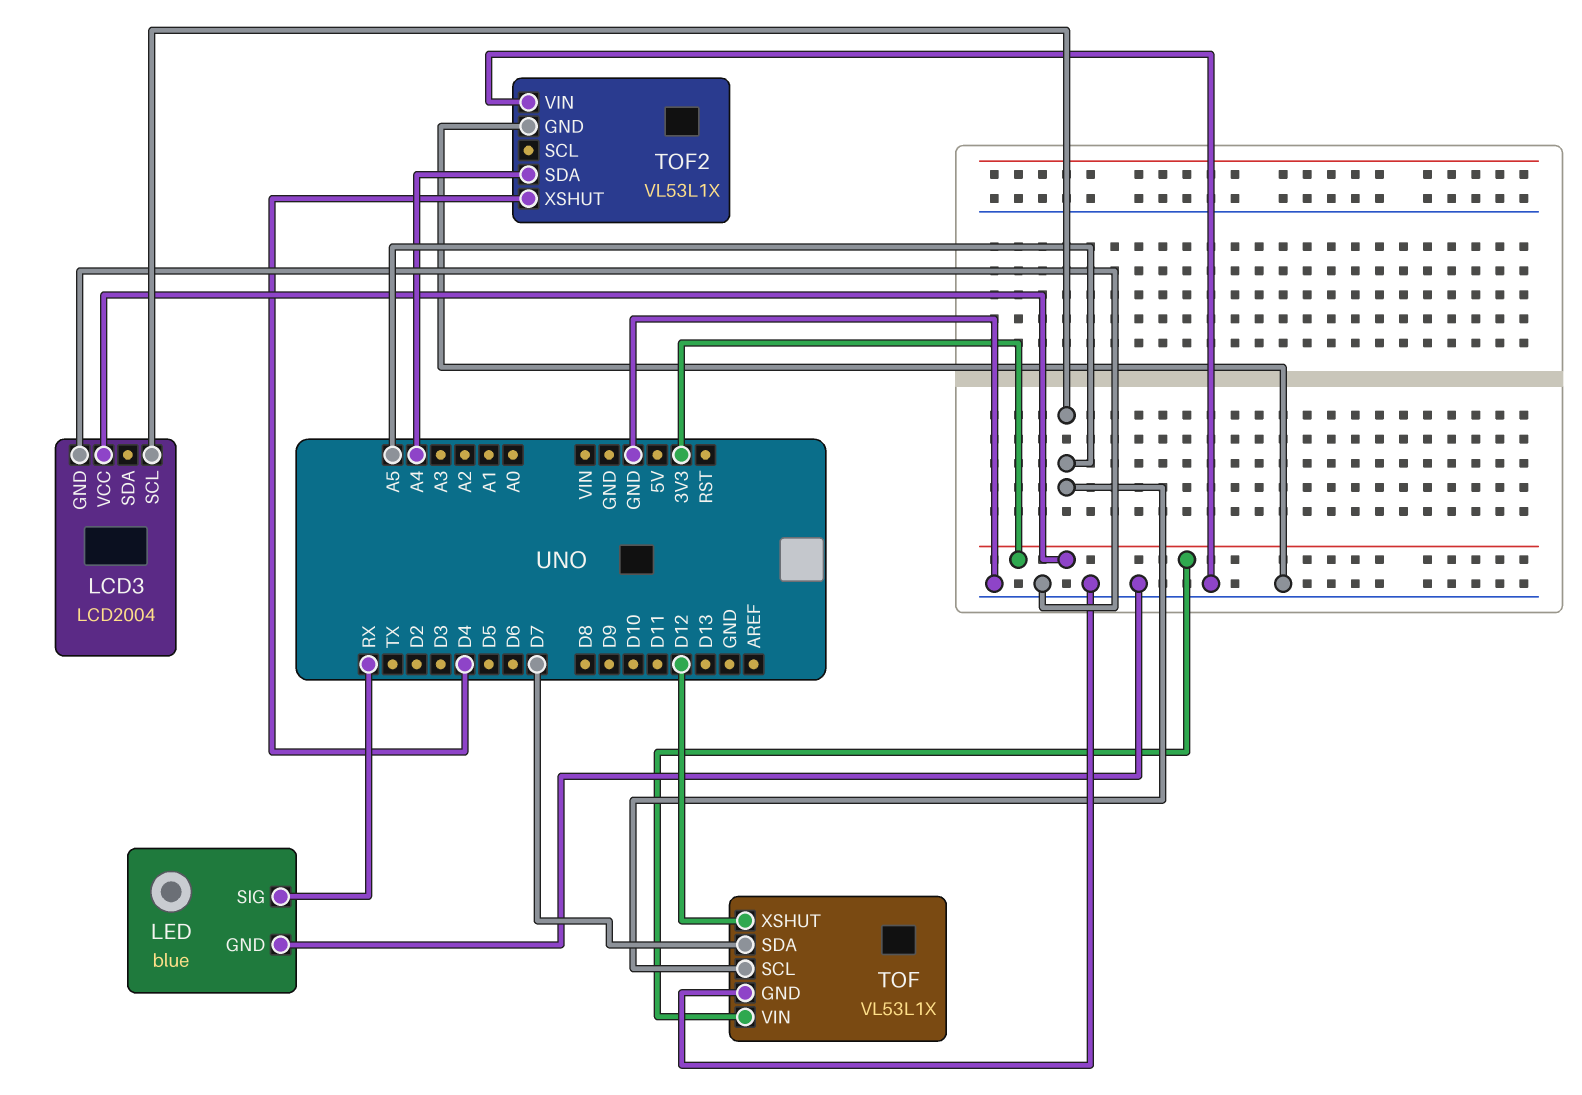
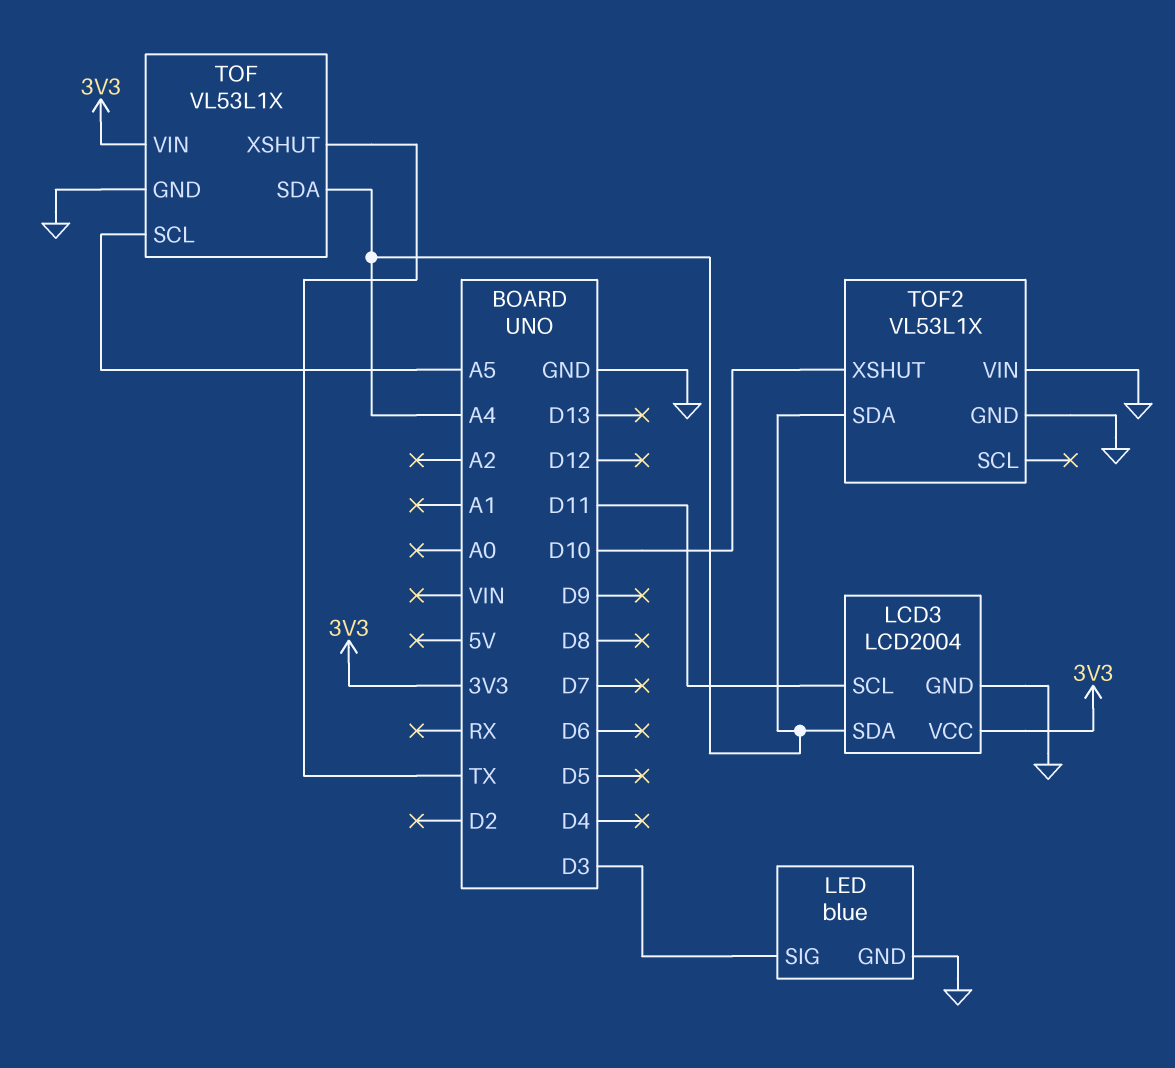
LCD3 pin SCL: A5 -> D11
LCD3 pin SDA: none -> A4
LED pin SIG: RX -> D3
TOF pin SDA: D7 -> A4
TOF pin XSHUT: D12 -> TX
TOF2 pin XSHUT: D4 -> D10

